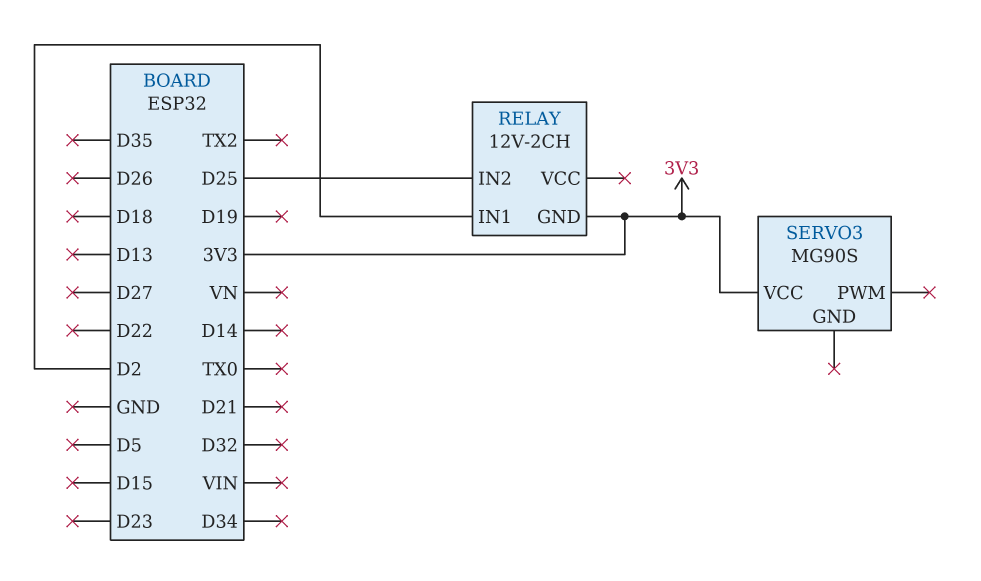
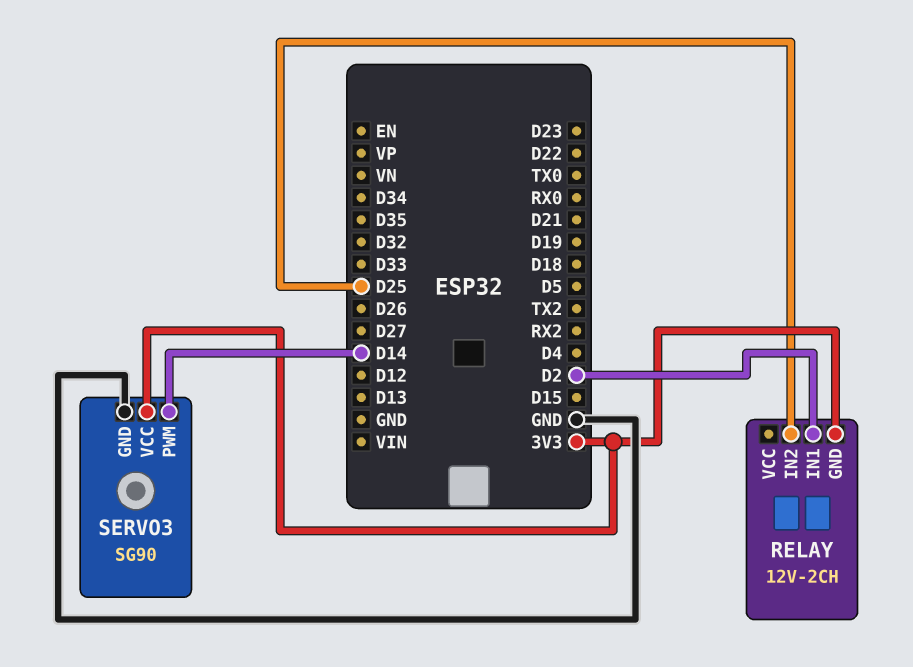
SERVO3: MG90S -> SG90
SERVO3 pin GND: none -> GND
SERVO3 pin PWM: none -> D14

